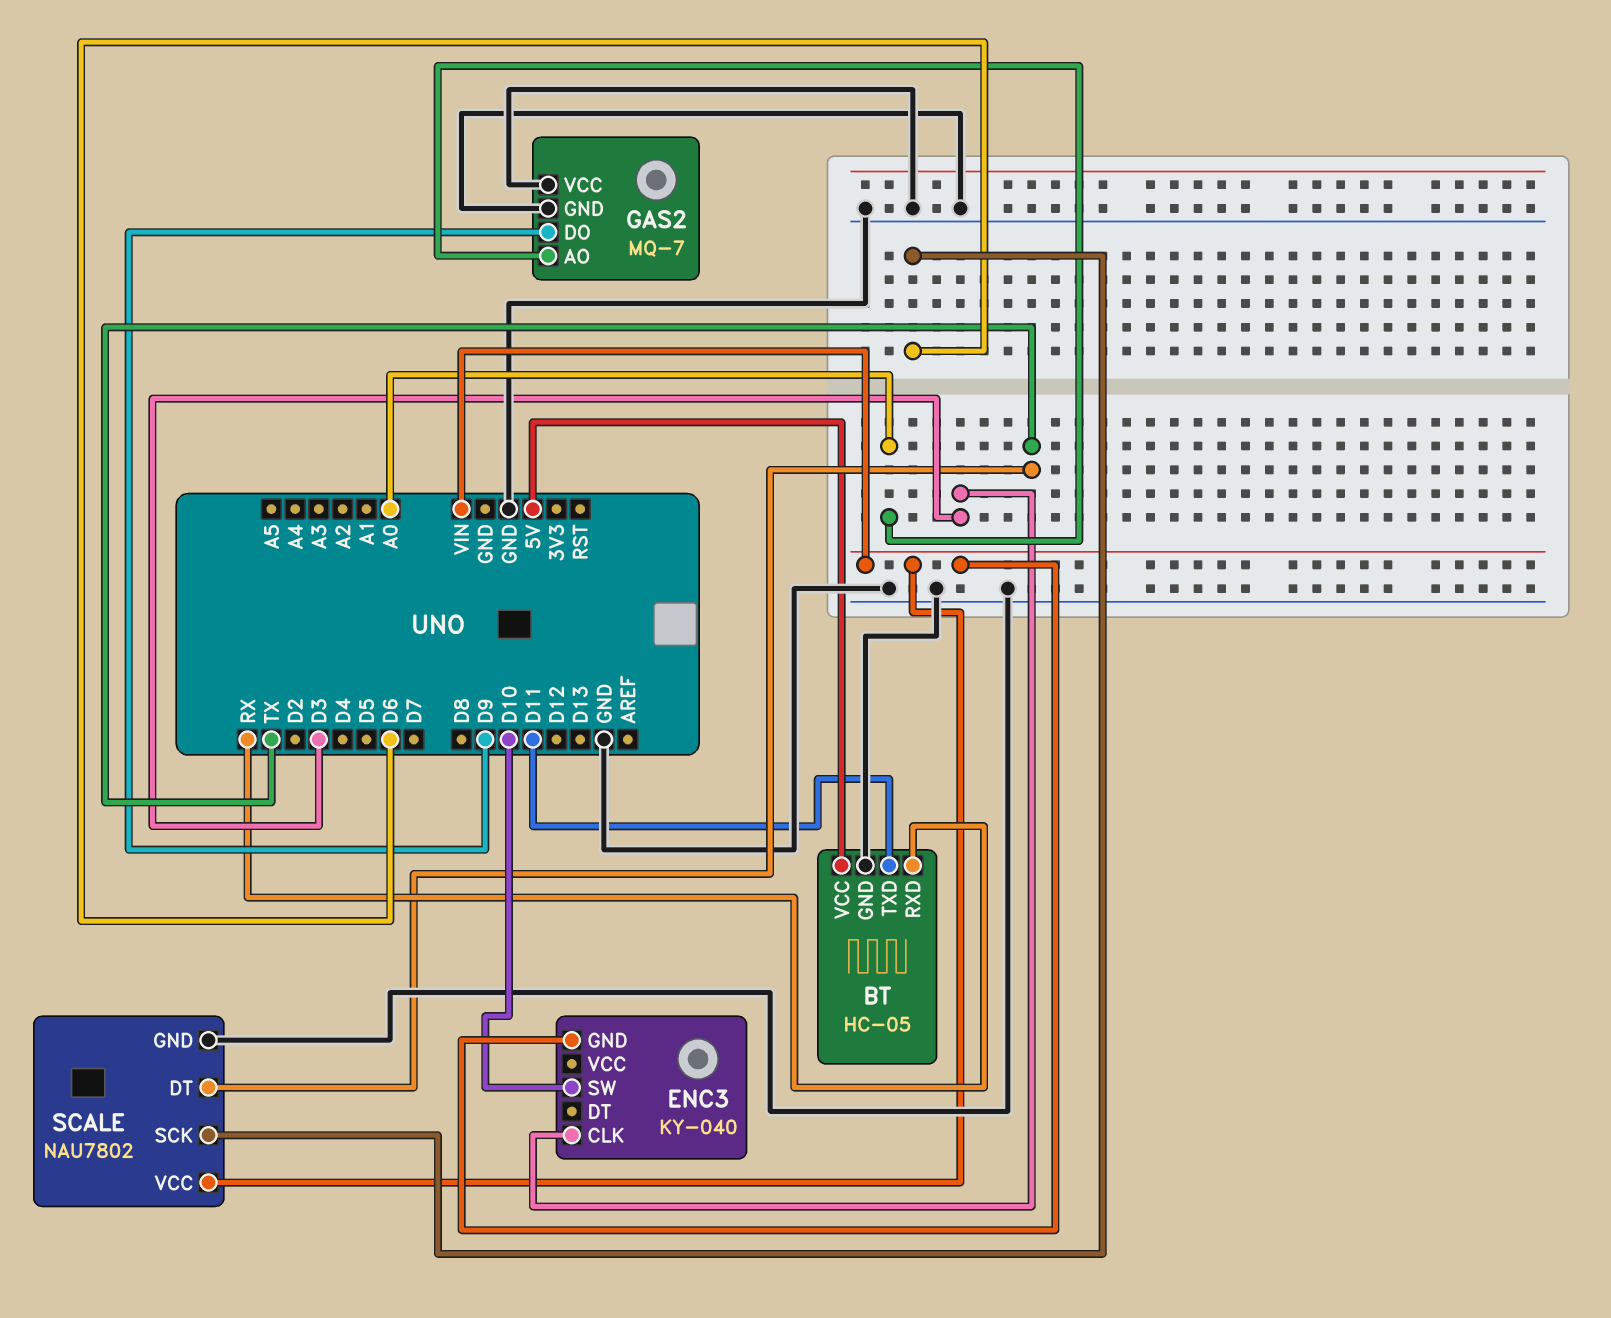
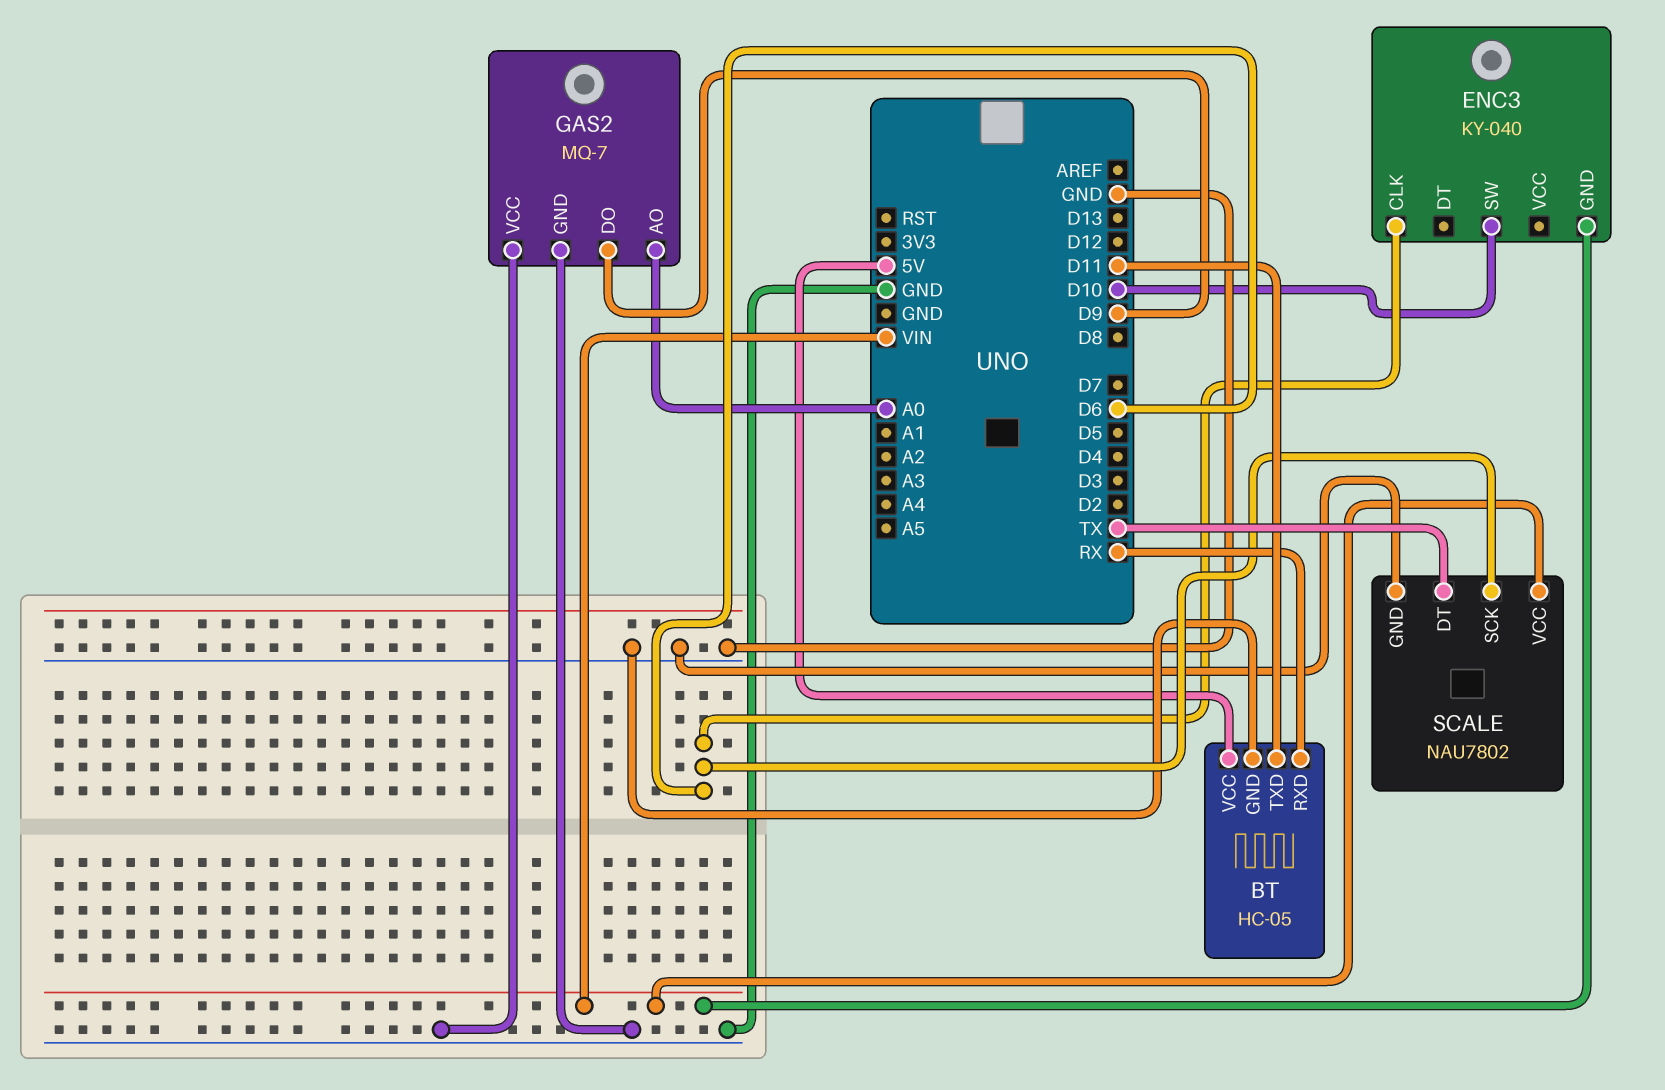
ENC3 pin CLK: D3 -> D6

